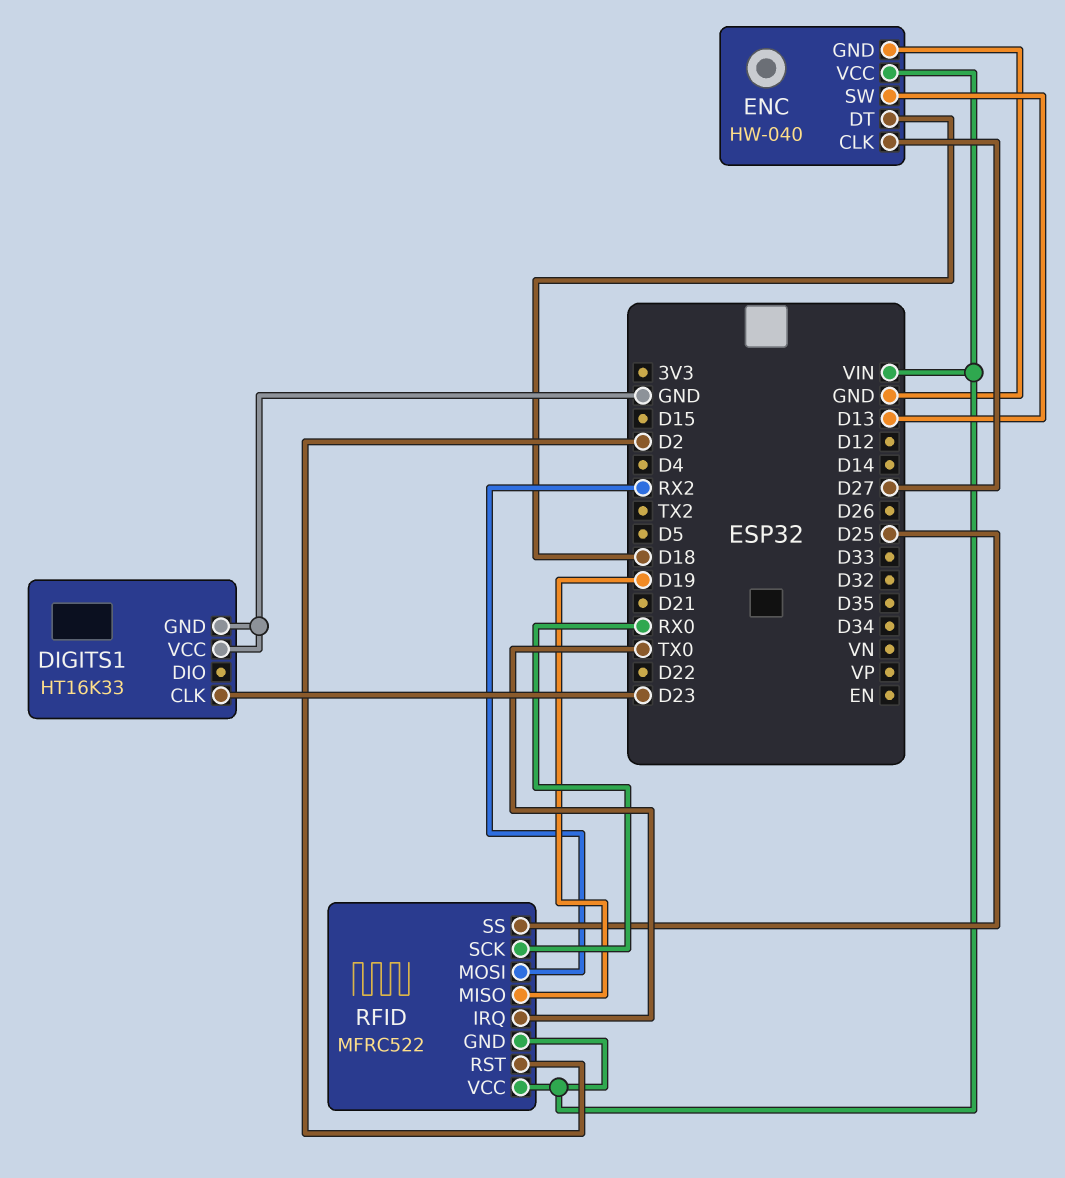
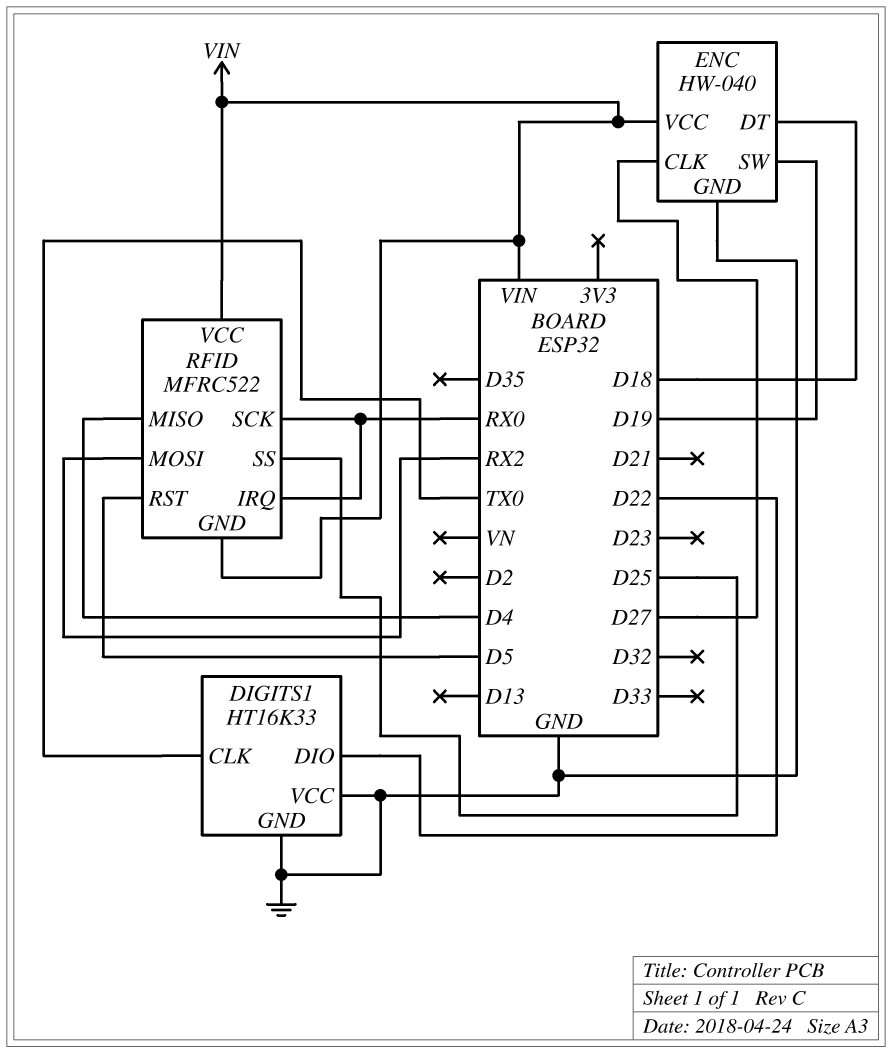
DIGITS1 pin CLK: D23 -> TX0
DIGITS1 pin DIO: none -> D22
ENC pin SW: D13 -> D19
RFID pin IRQ: TX0 -> RX0
RFID pin MISO: D19 -> D4
RFID pin RST: D2 -> D5

